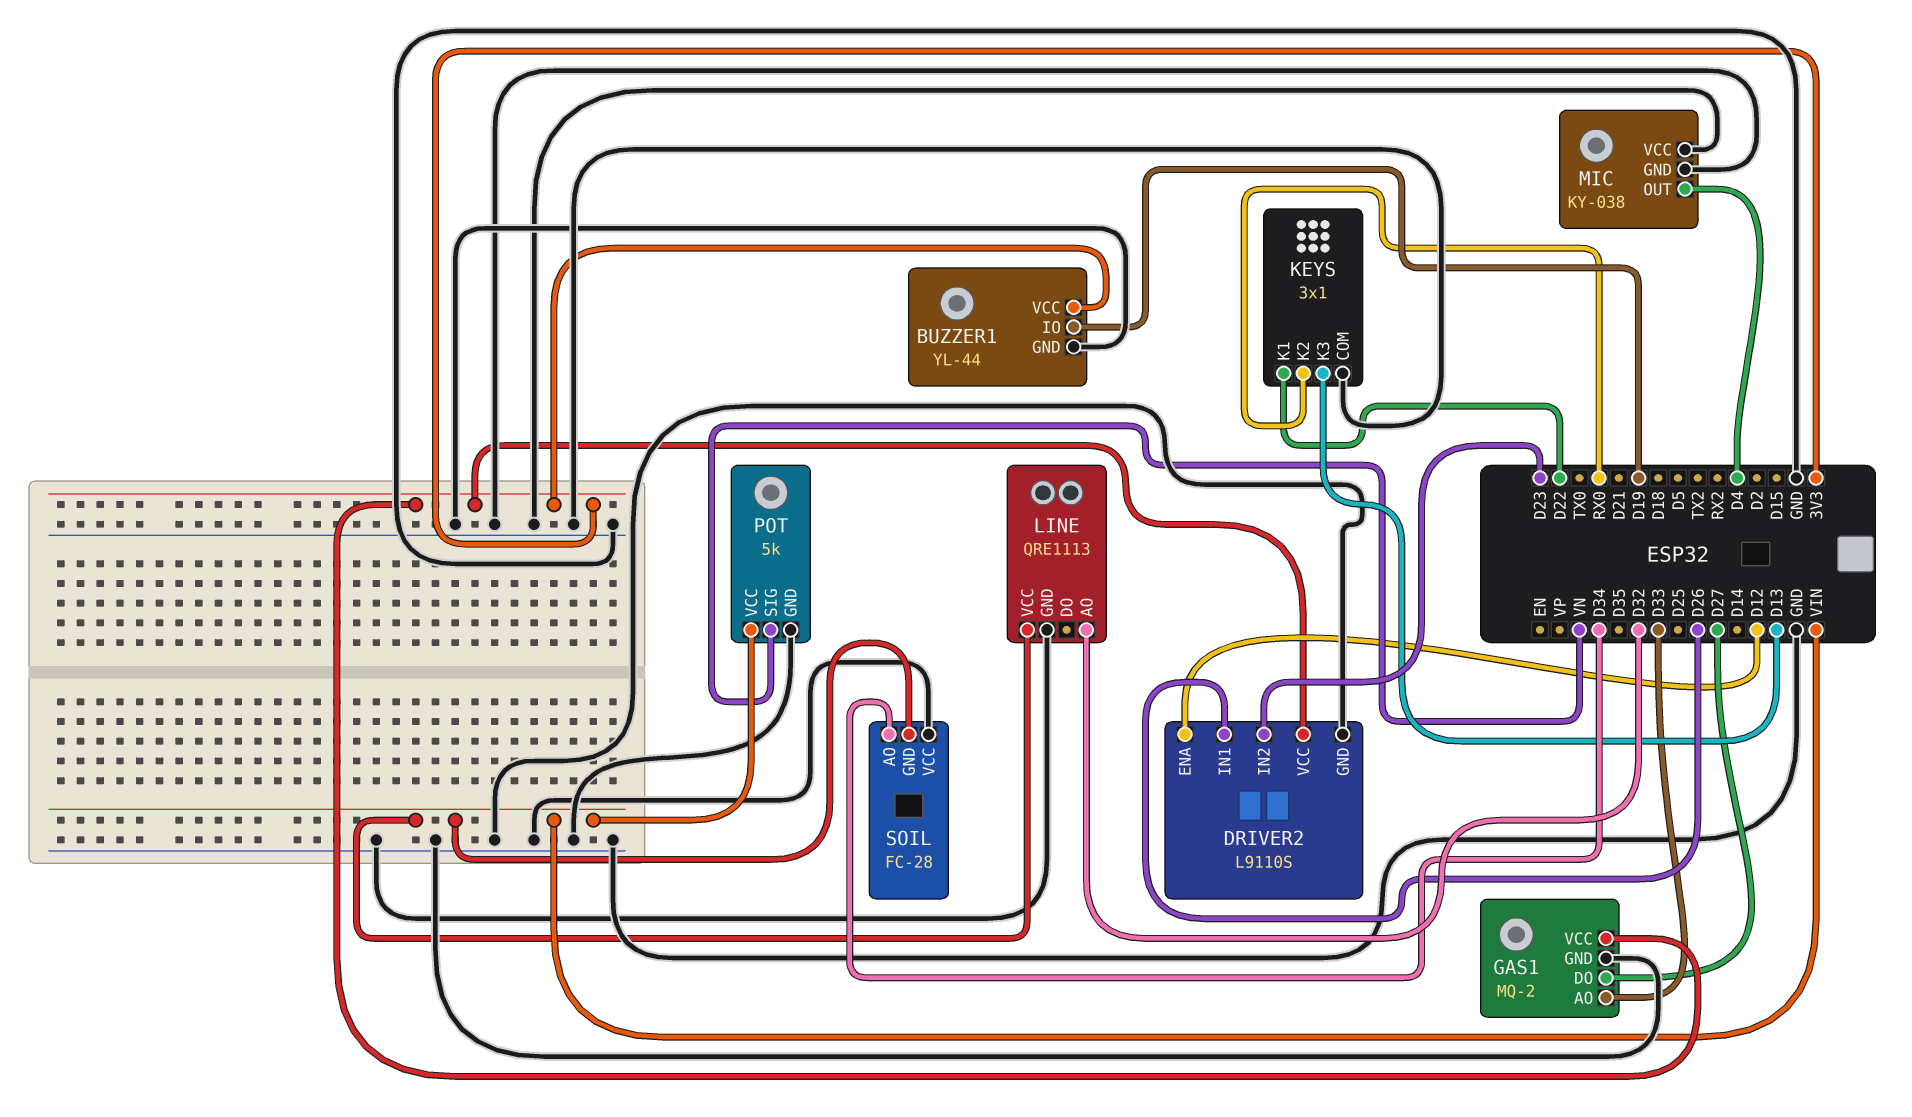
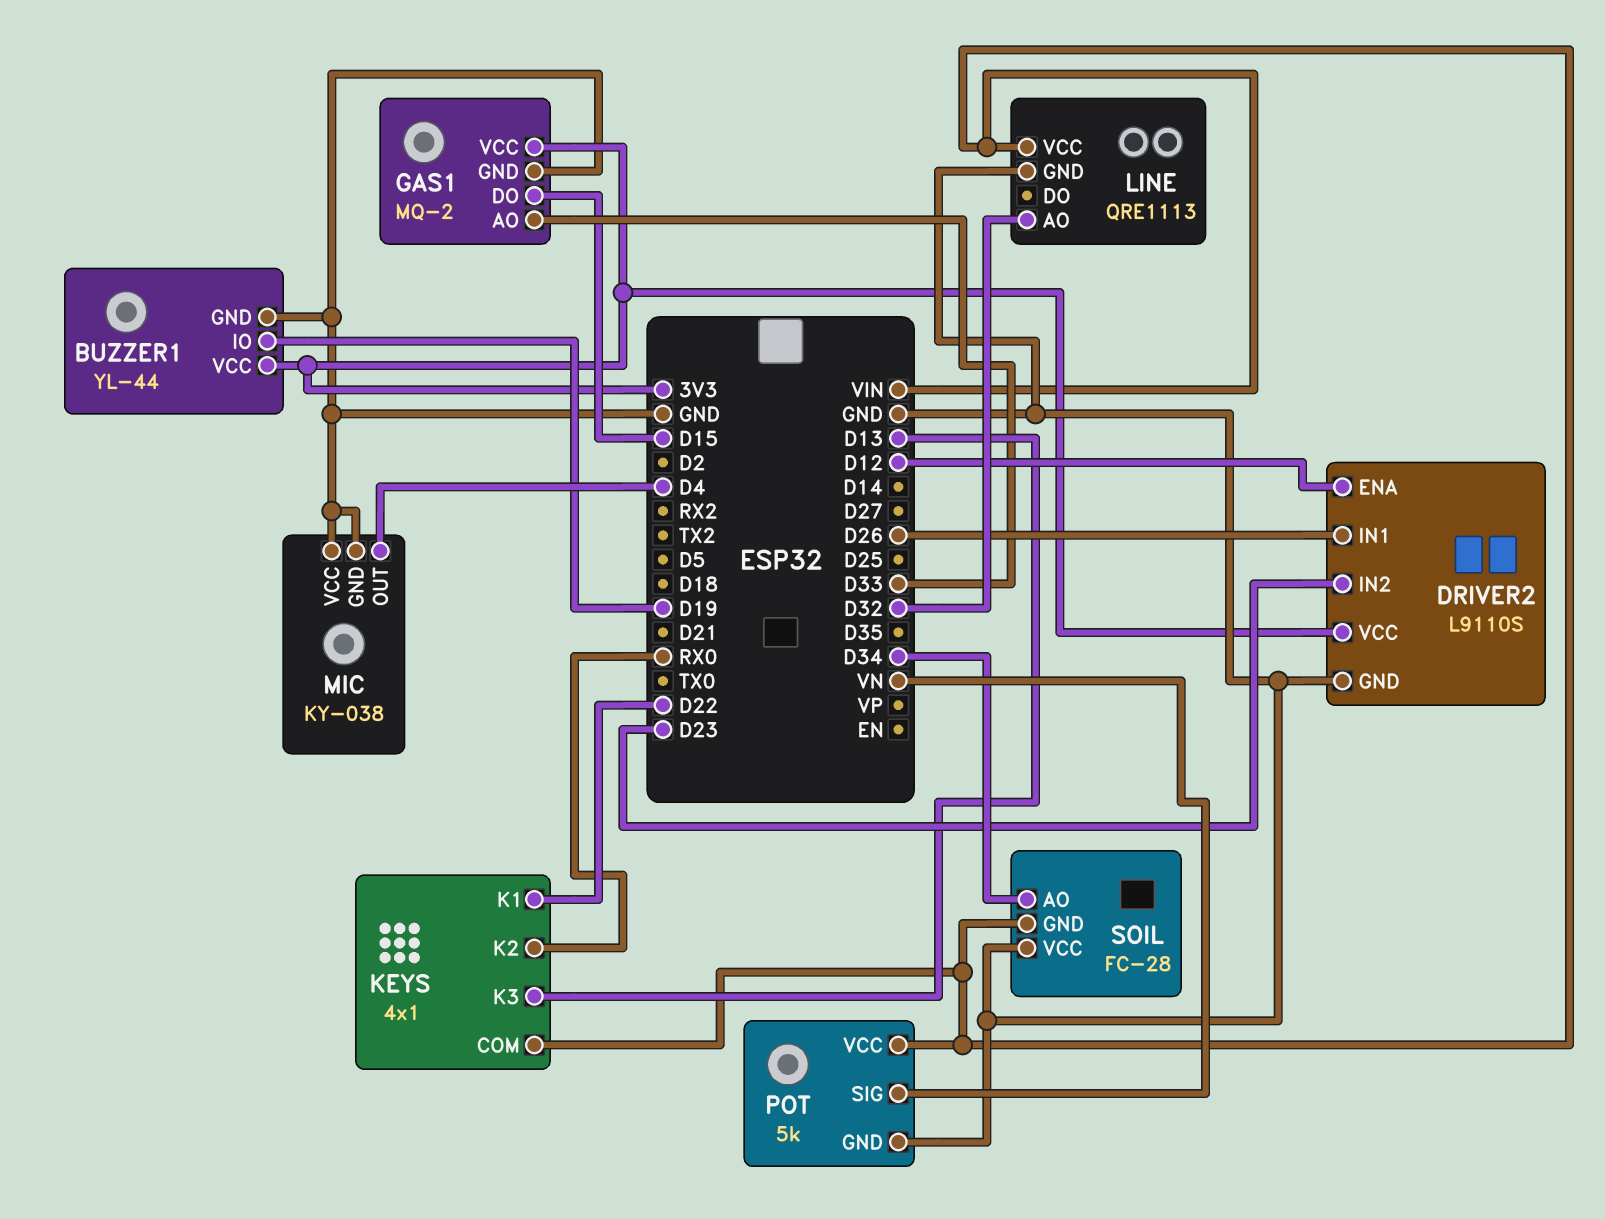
GAS1 pin DO: D27 -> D15
KEYS: 3x1 -> 4x1
KEYS pin COM: GND -> VIN

